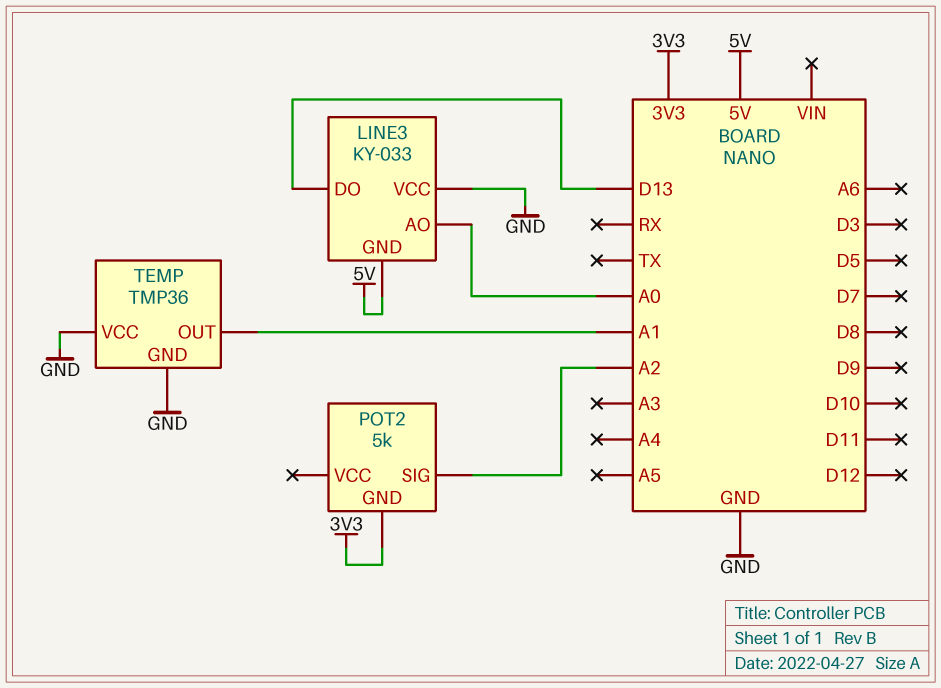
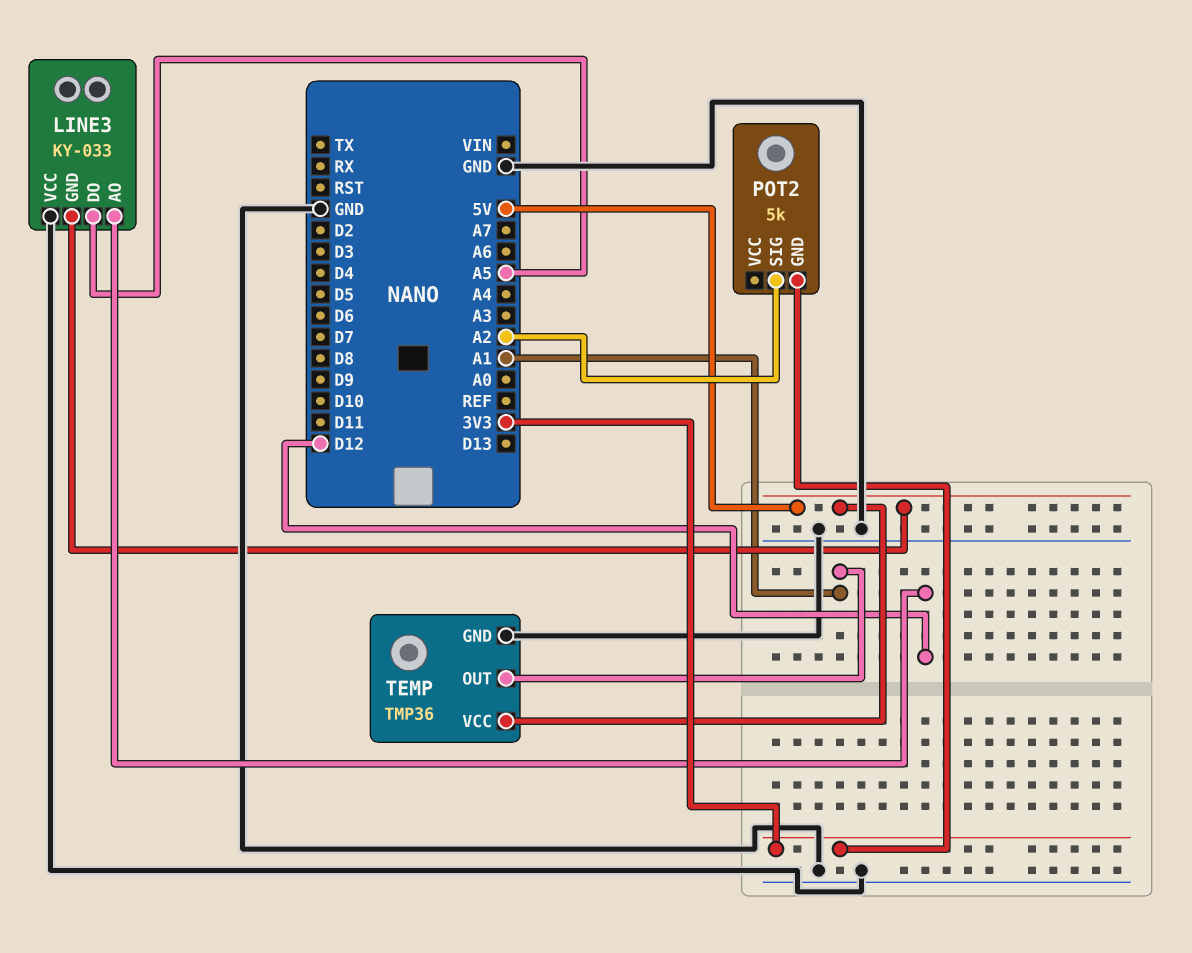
LINE3 pin AO: A0 -> D12
LINE3 pin DO: D13 -> A5
TEMP pin VCC: GND -> 5V

